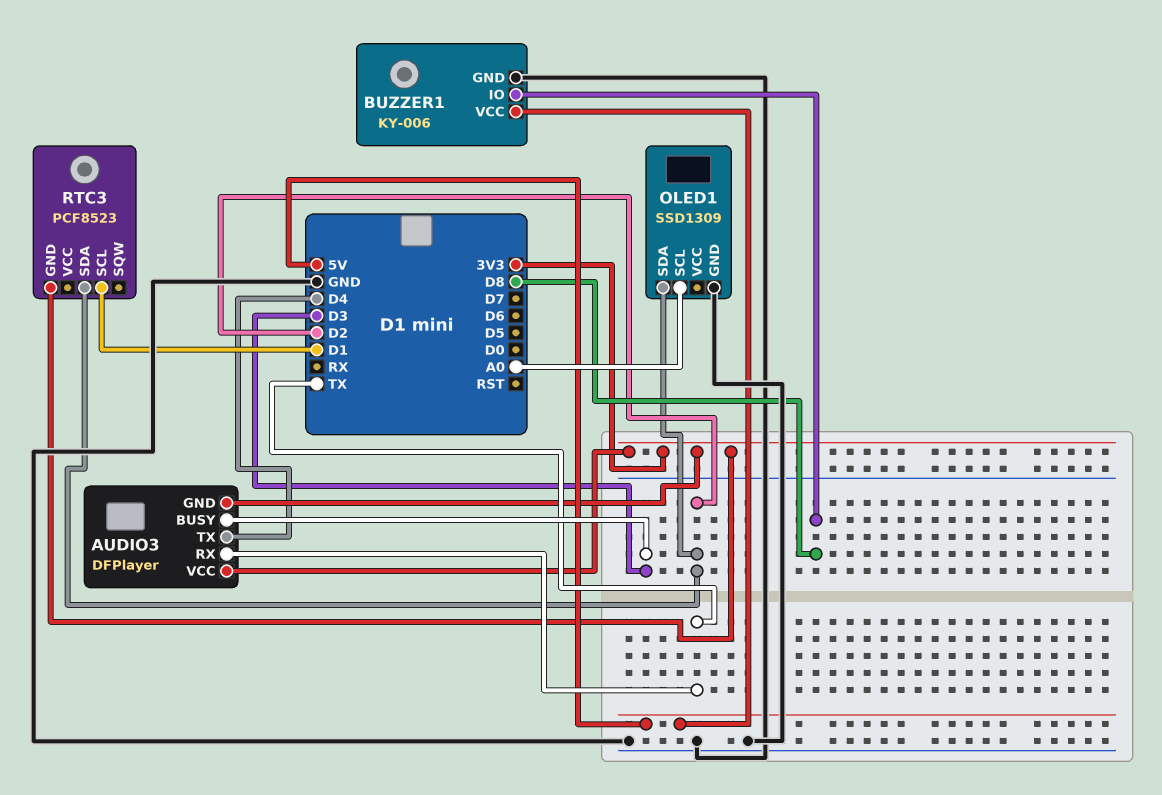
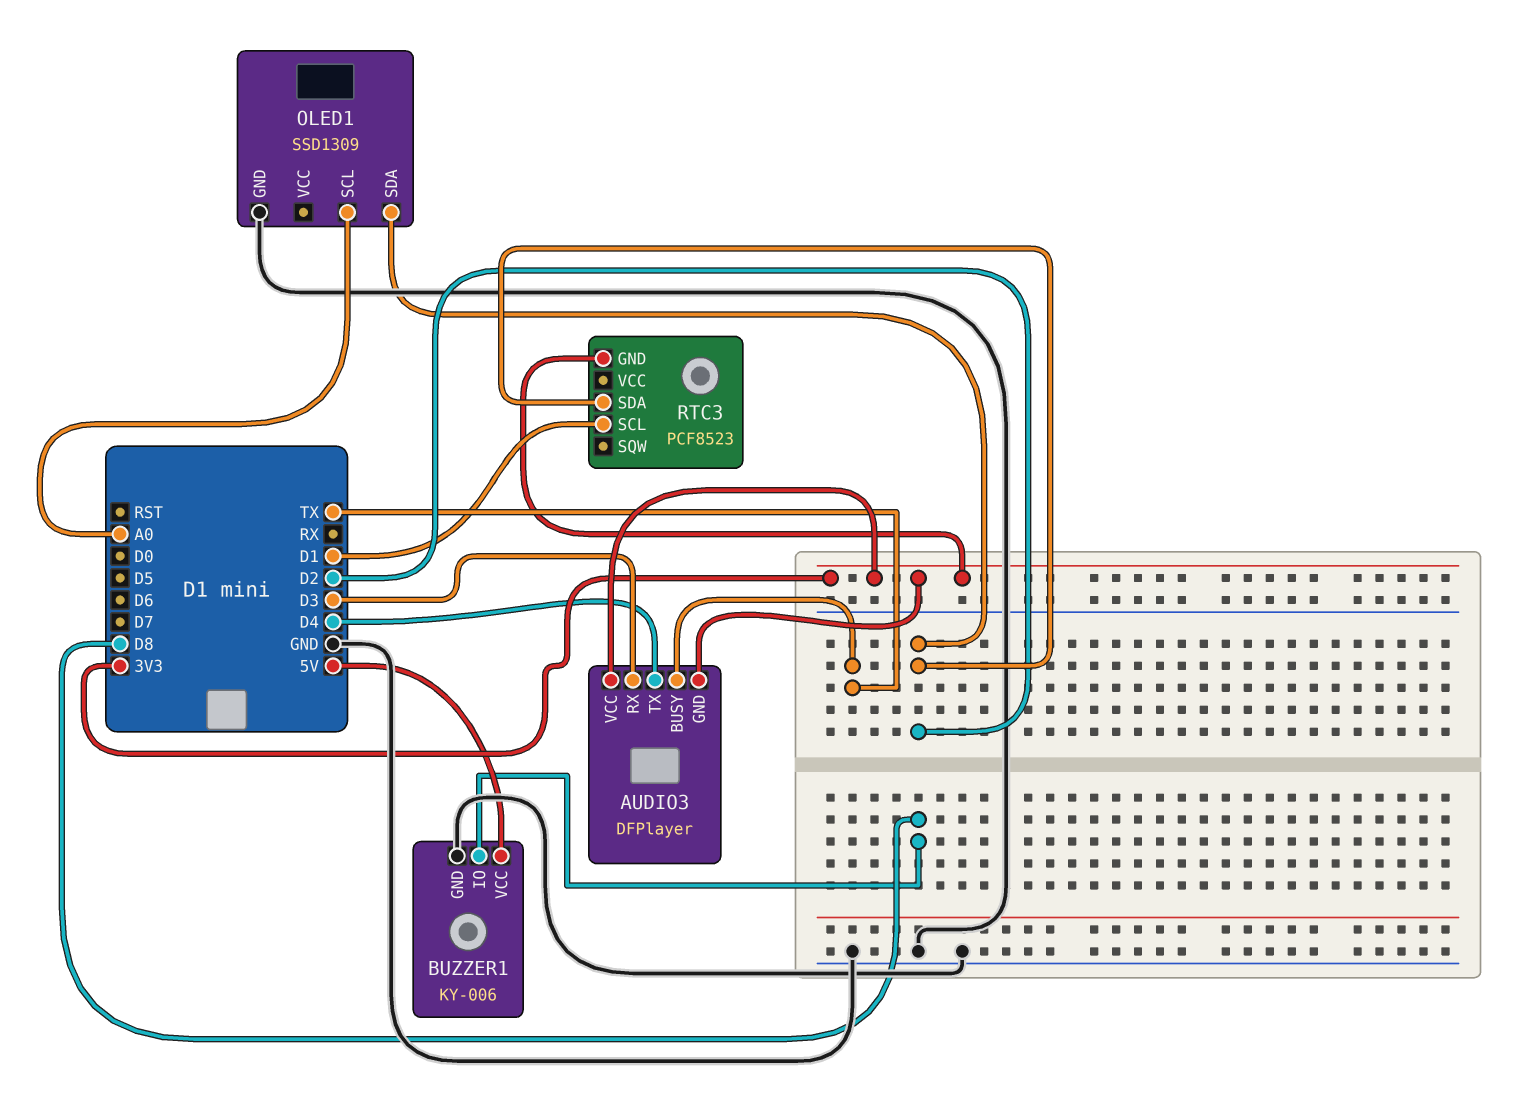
AUDIO3 pin BUSY: D3 -> TX
AUDIO3 pin RX: TX -> D3

